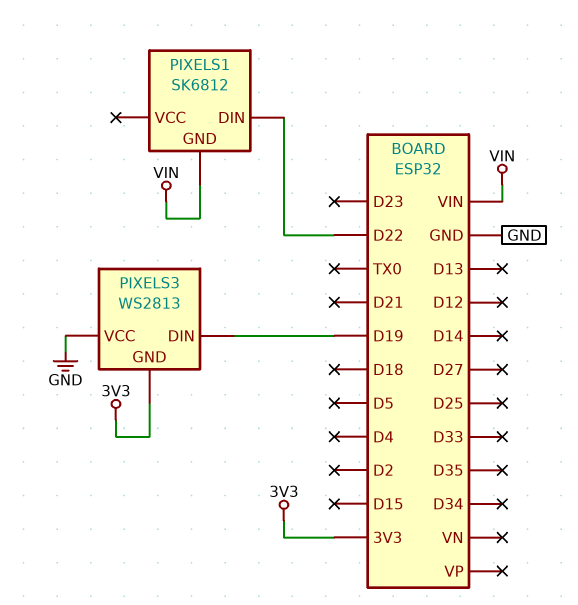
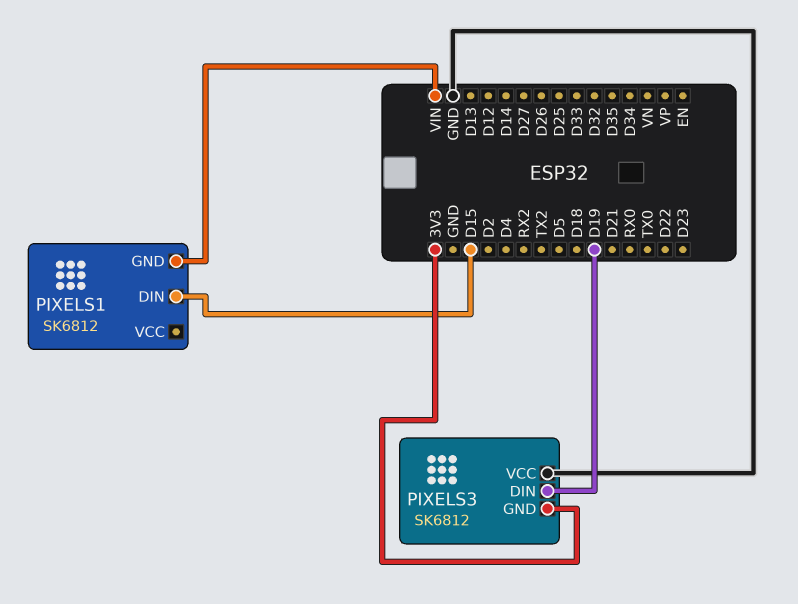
PIXELS1 pin DIN: D22 -> D15
PIXELS3: WS2813 -> SK6812

